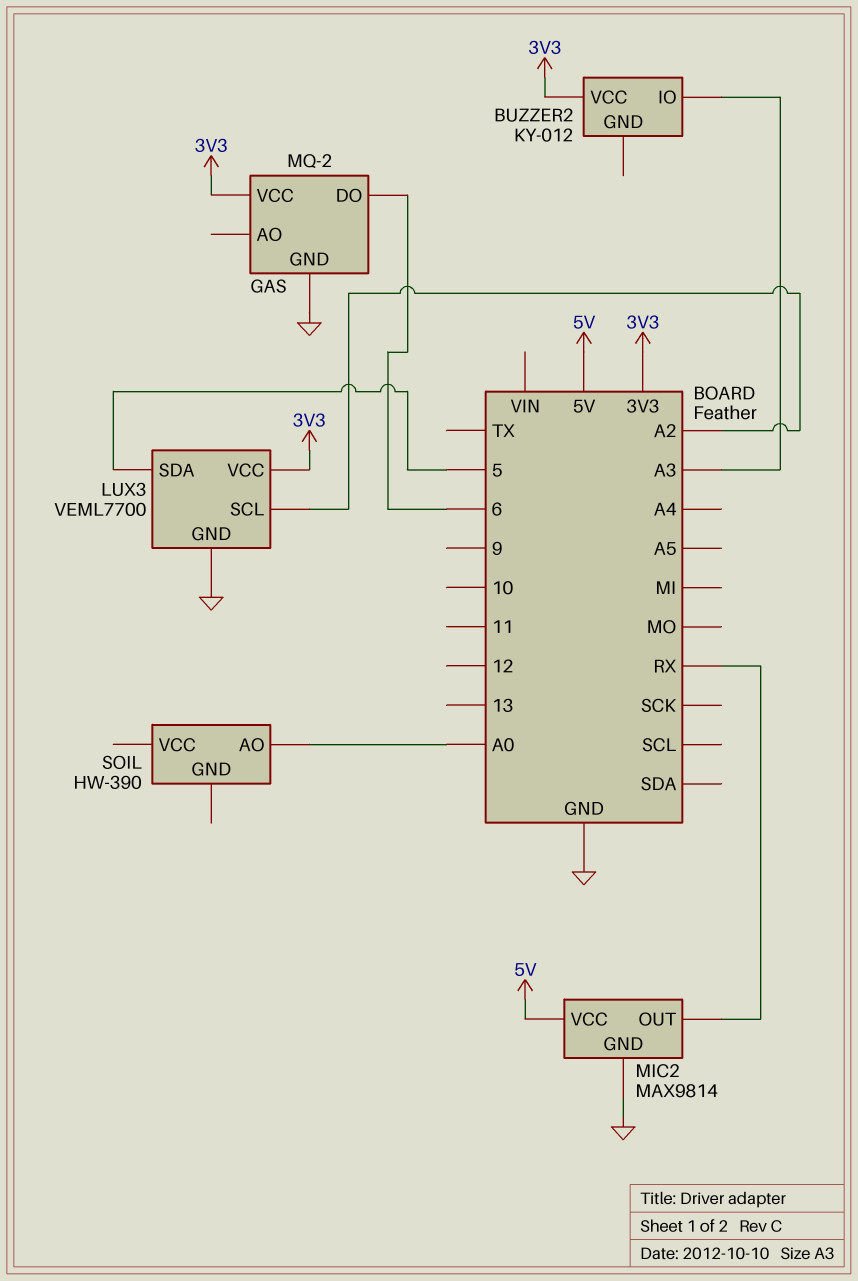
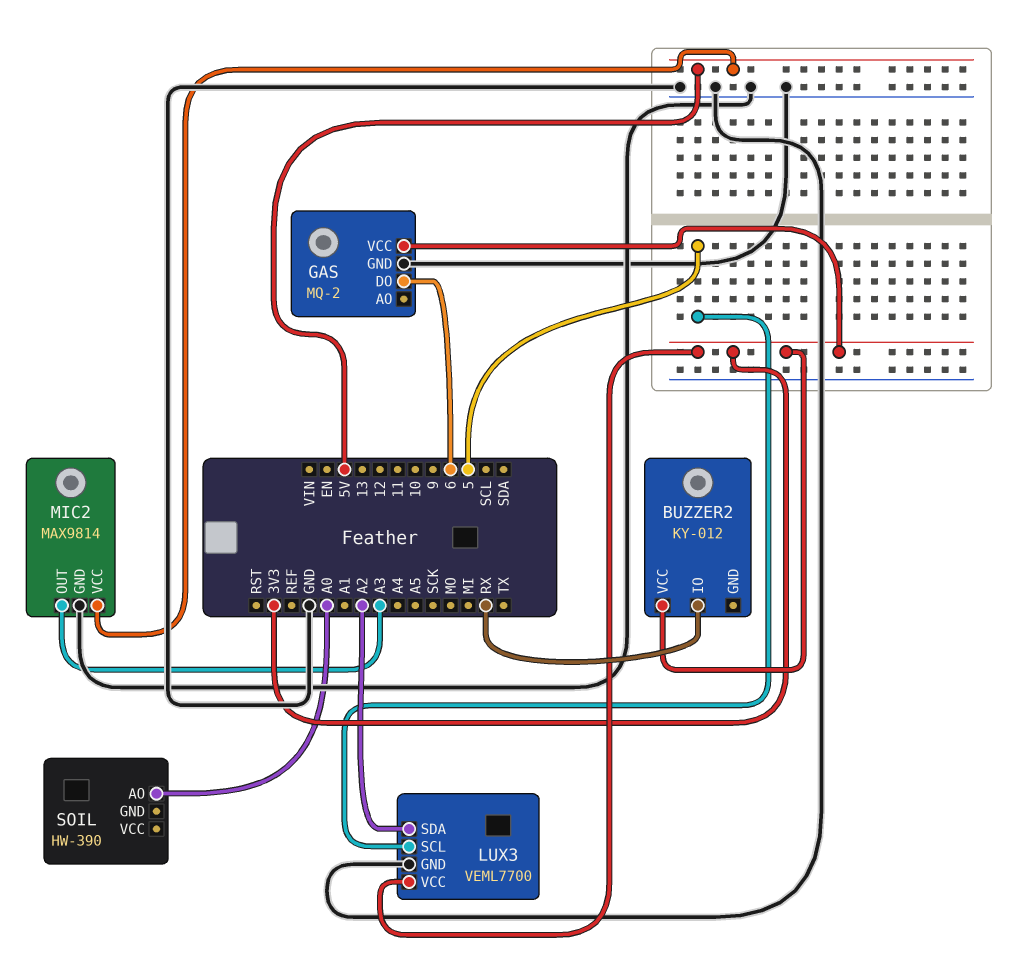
BUZZER2 pin IO: A3 -> RX
LUX3 pin SCL: A2 -> 5
LUX3 pin SDA: 5 -> A2
MIC2 pin OUT: RX -> A3

